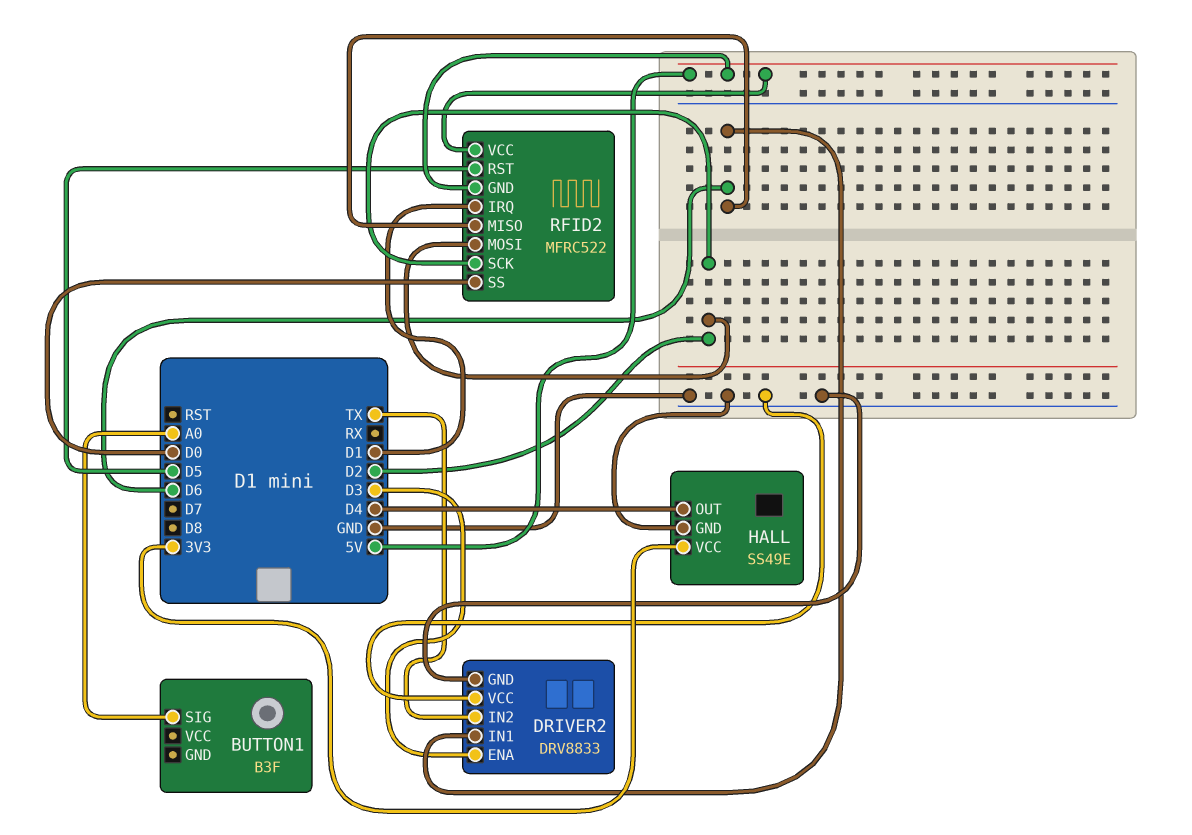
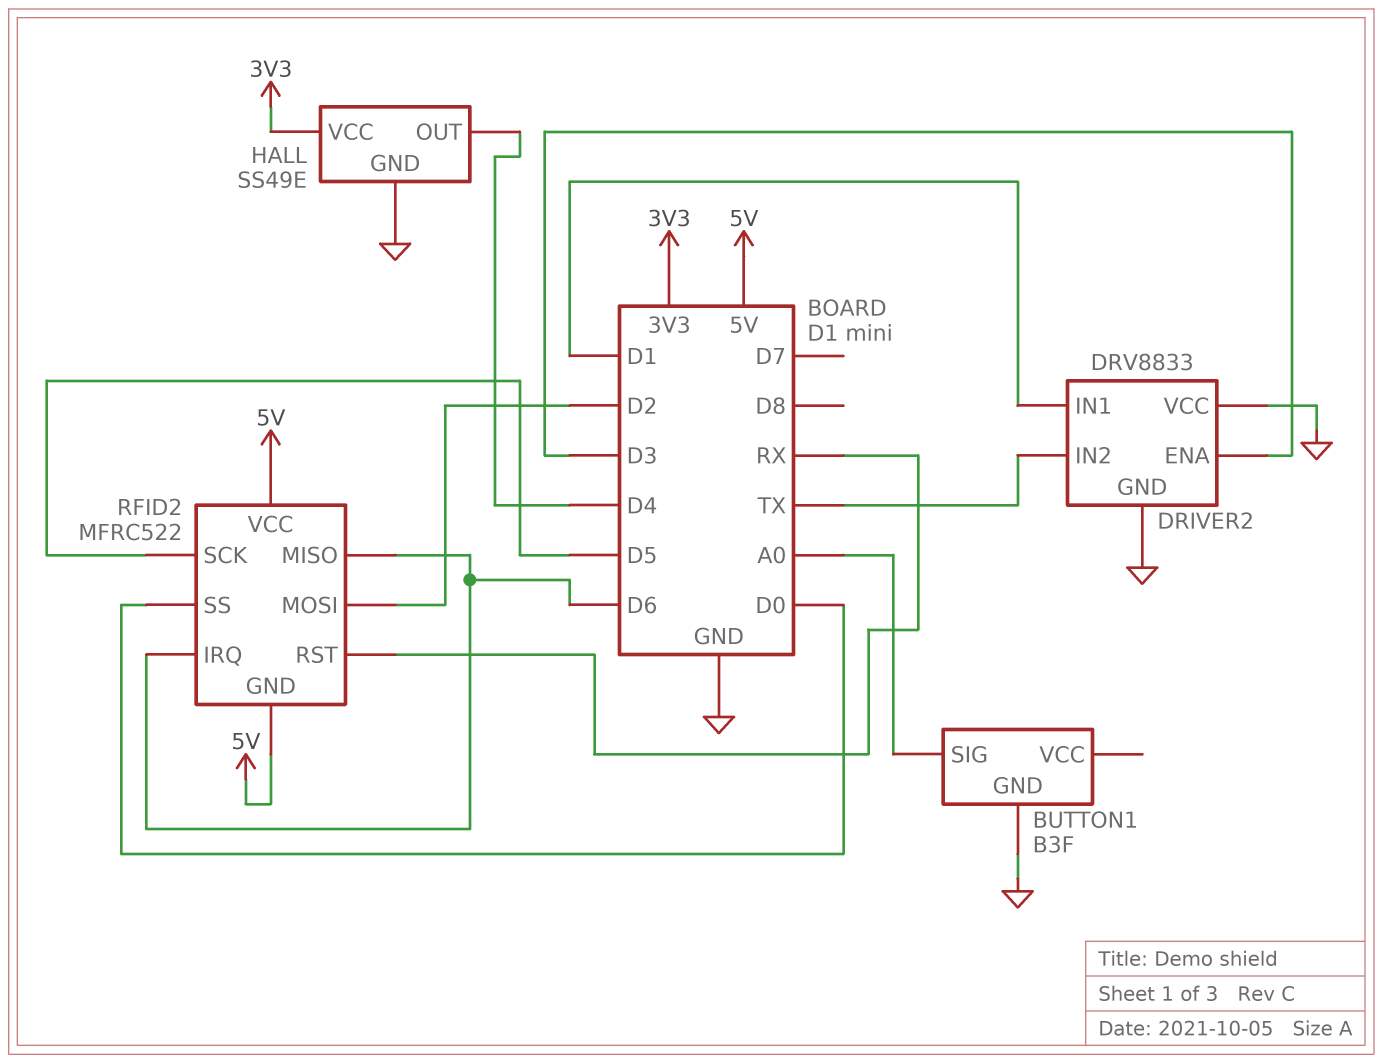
BUTTON1 pin GND: none -> GND
DRIVER2 pin IN1: D6 -> D1
RFID2 pin IRQ: D1 -> D6
RFID2 pin RST: D5 -> RX
RFID2 pin SCK: D2 -> D5

